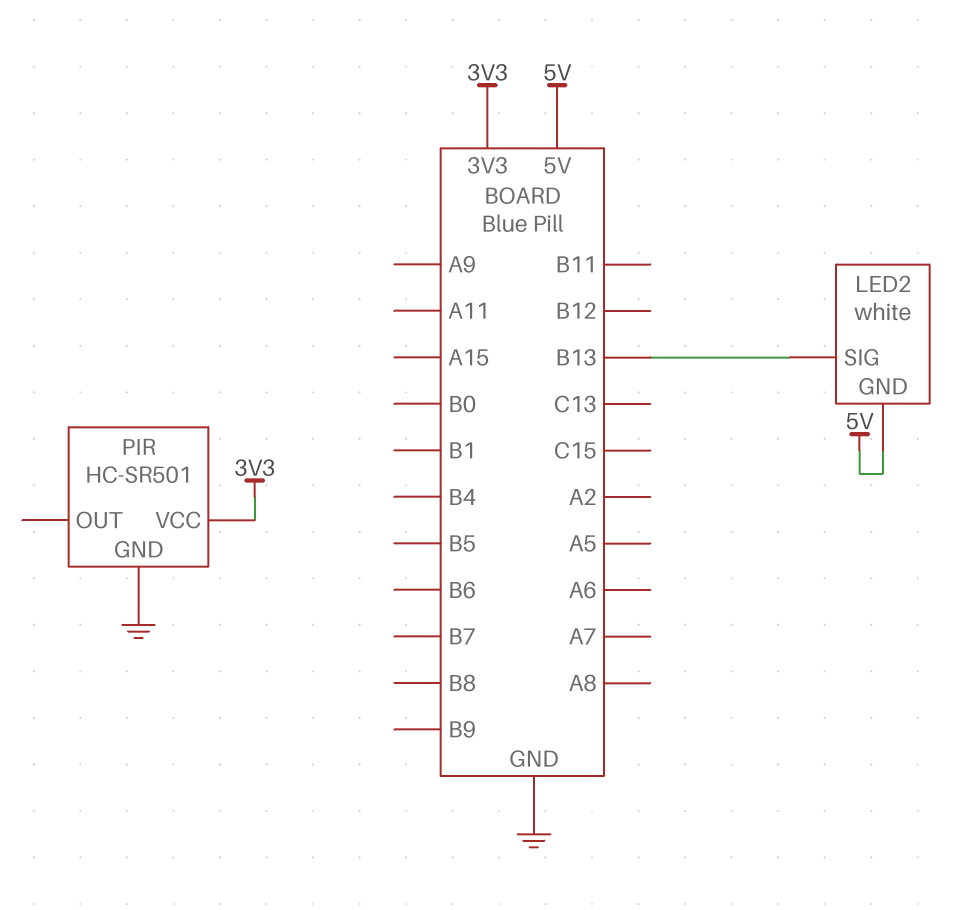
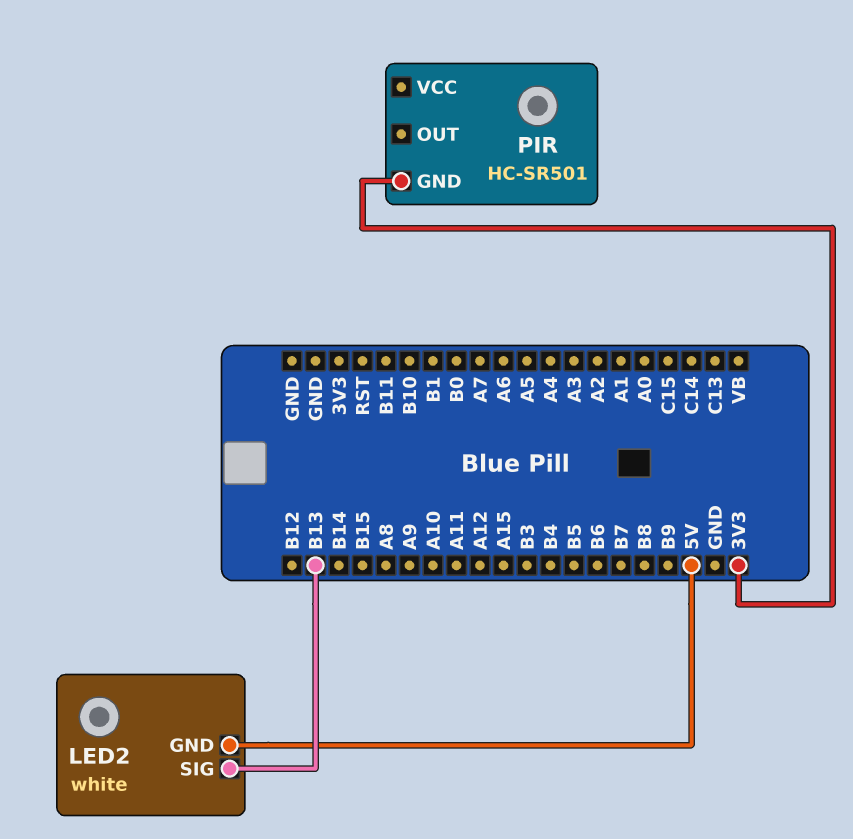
PIR pin GND: GND -> 3V3
PIR pin VCC: 3V3 -> none

